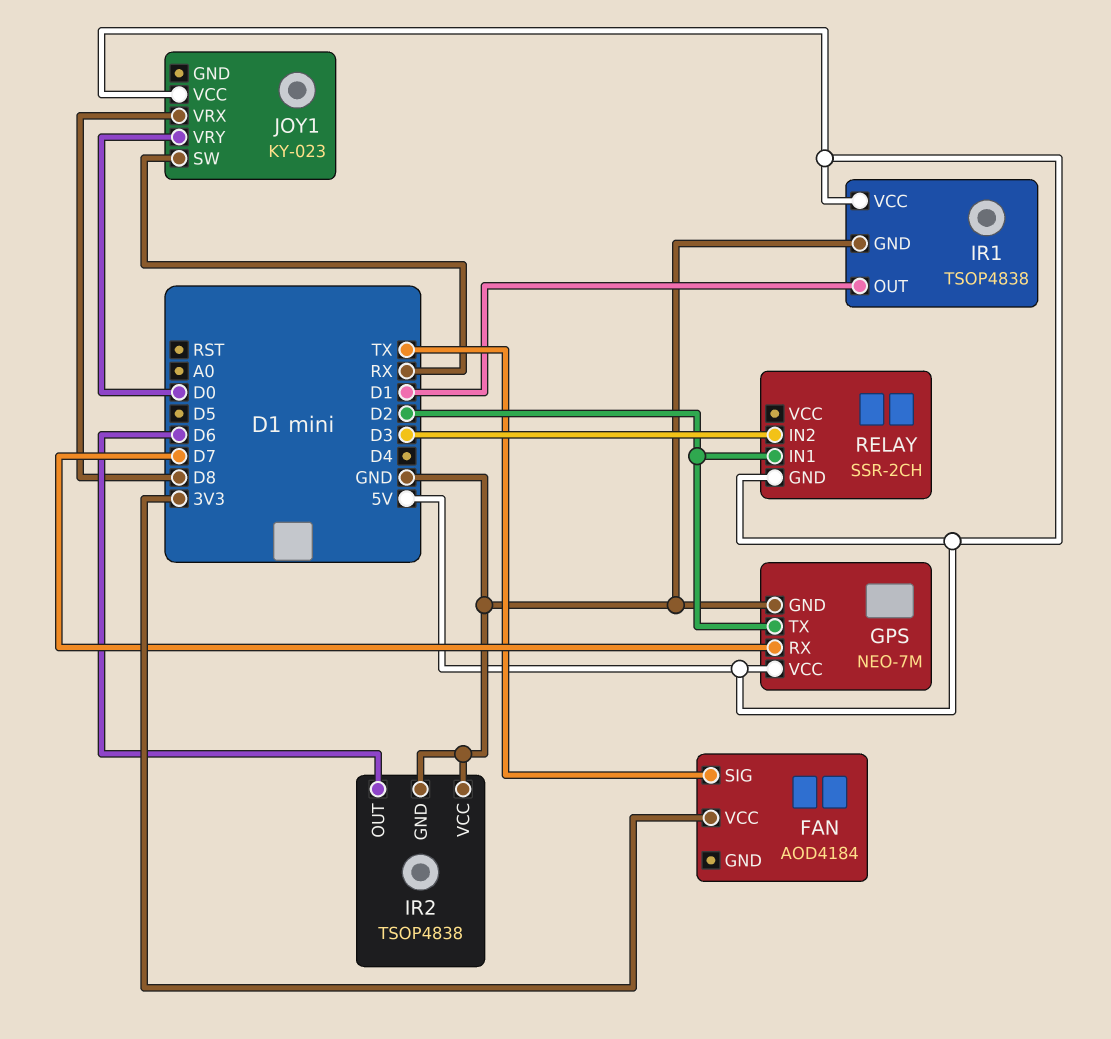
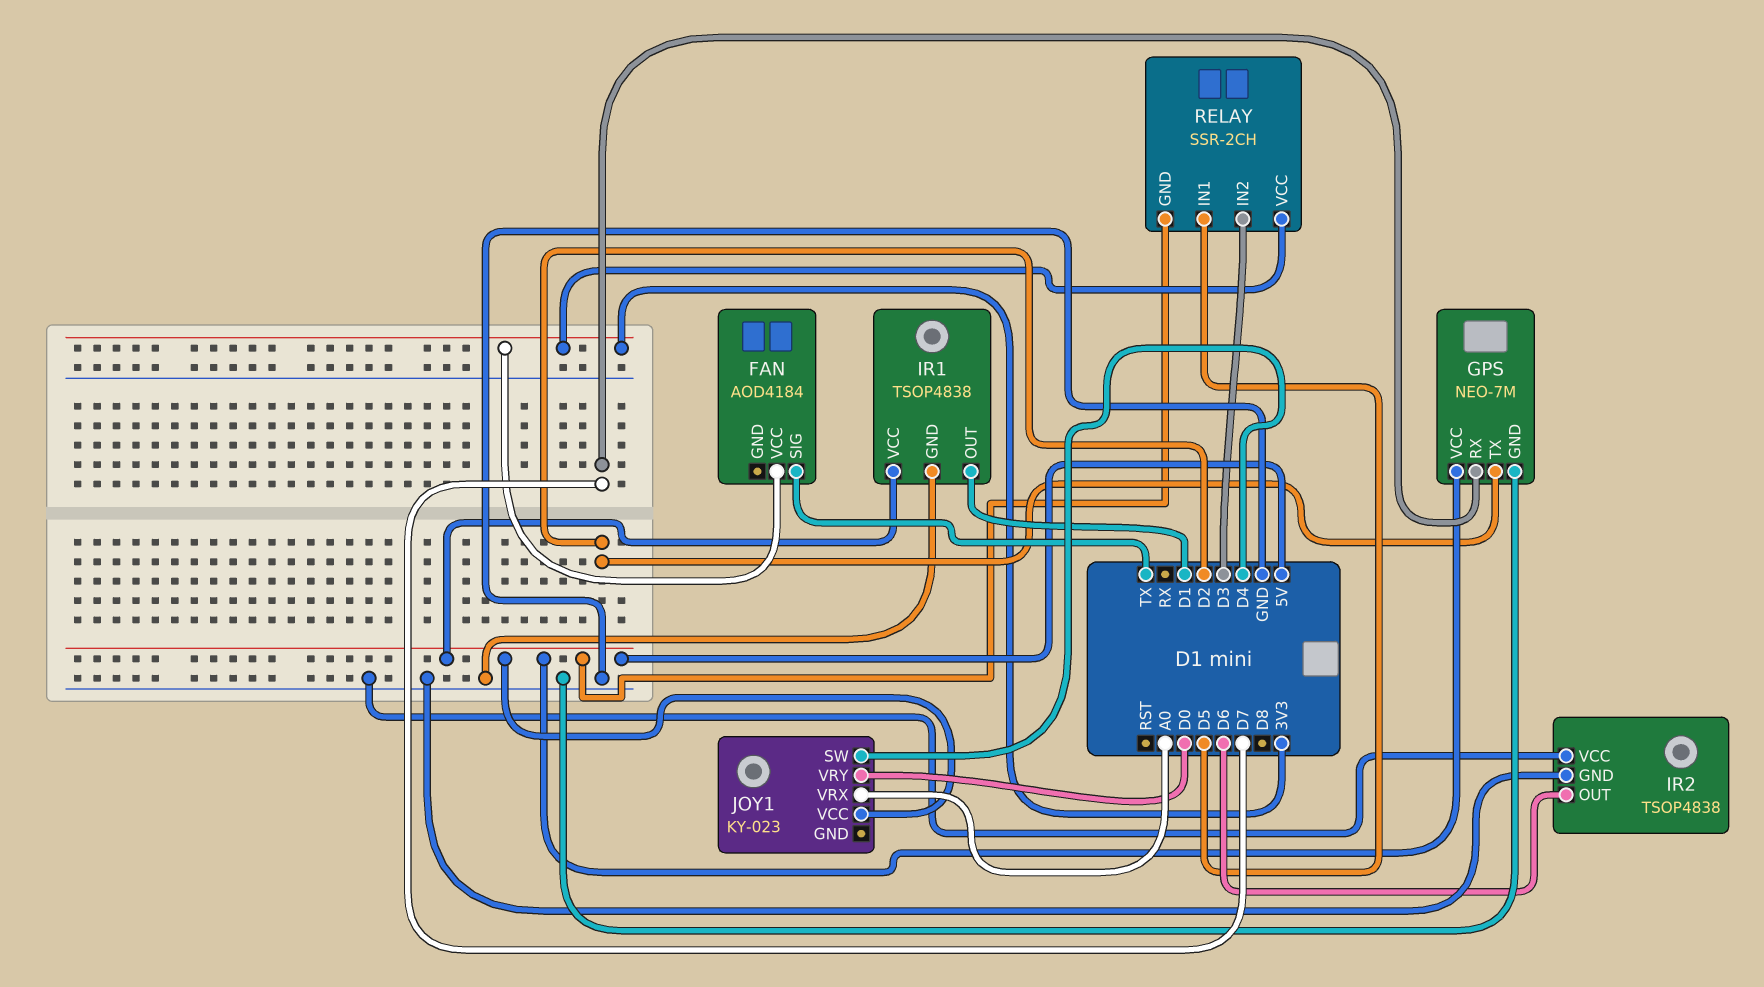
JOY1 pin SW: RX -> D4
JOY1 pin VRX: D8 -> A0
RELAY pin IN1: D2 -> D5
RELAY pin VCC: none -> 3V3

